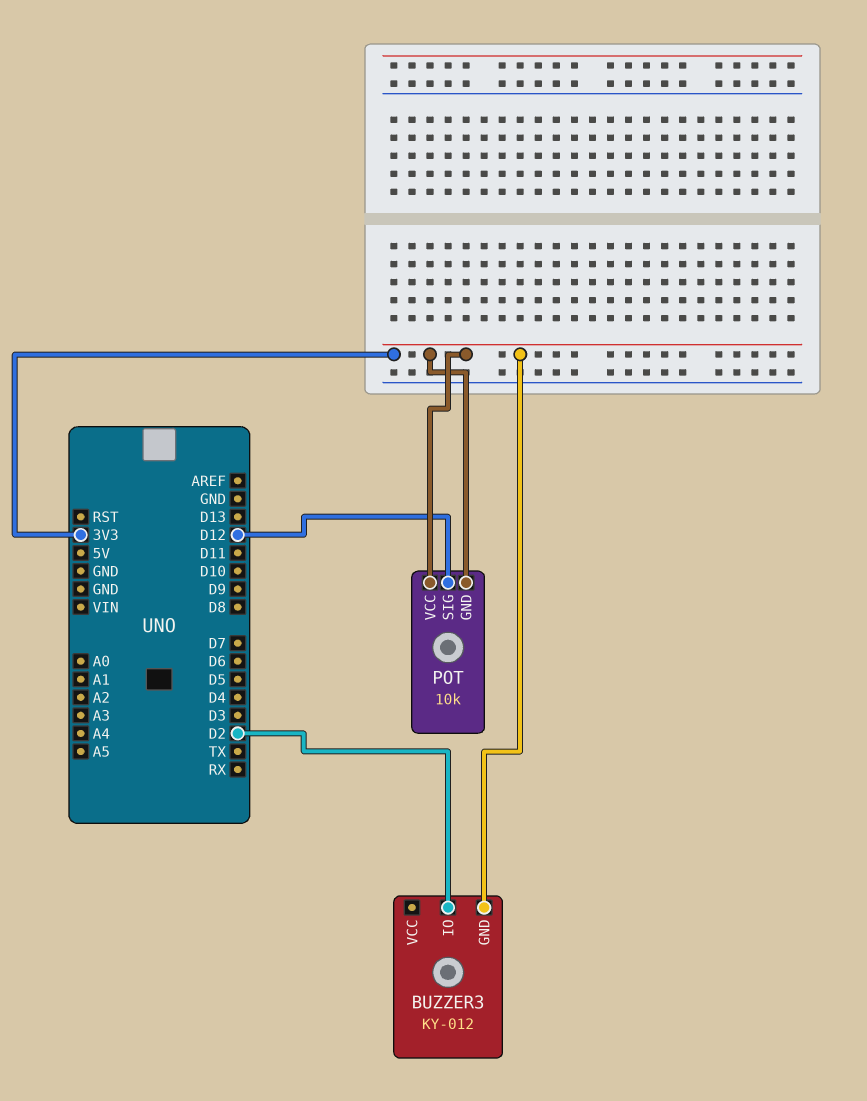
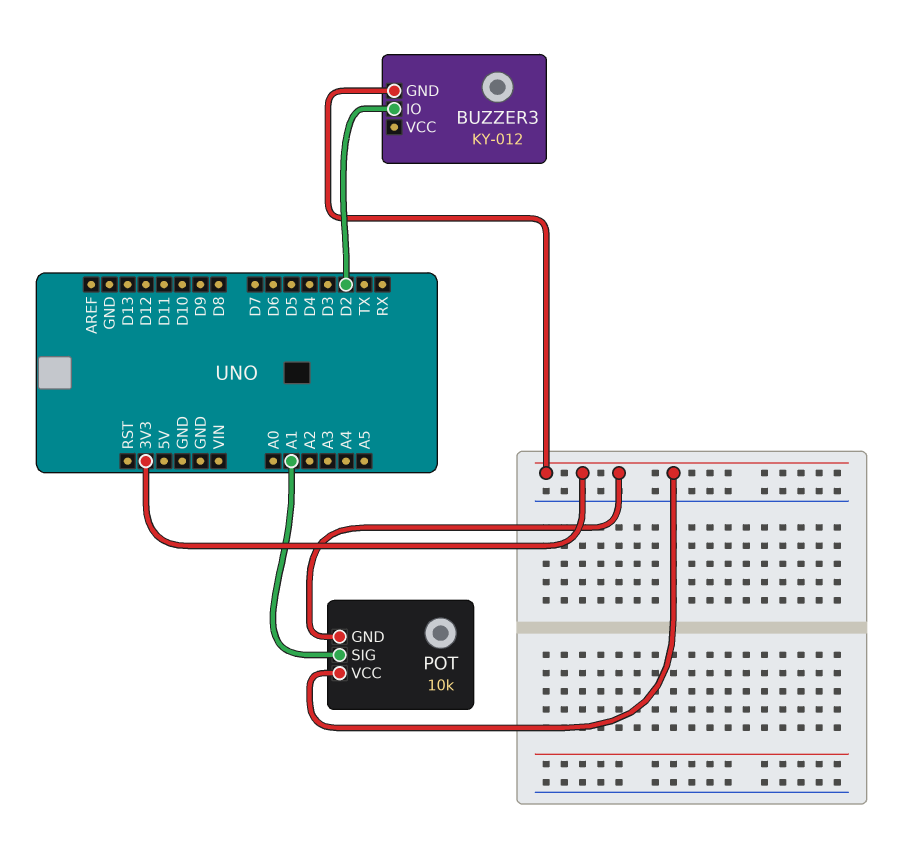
POT pin SIG: D12 -> A1

